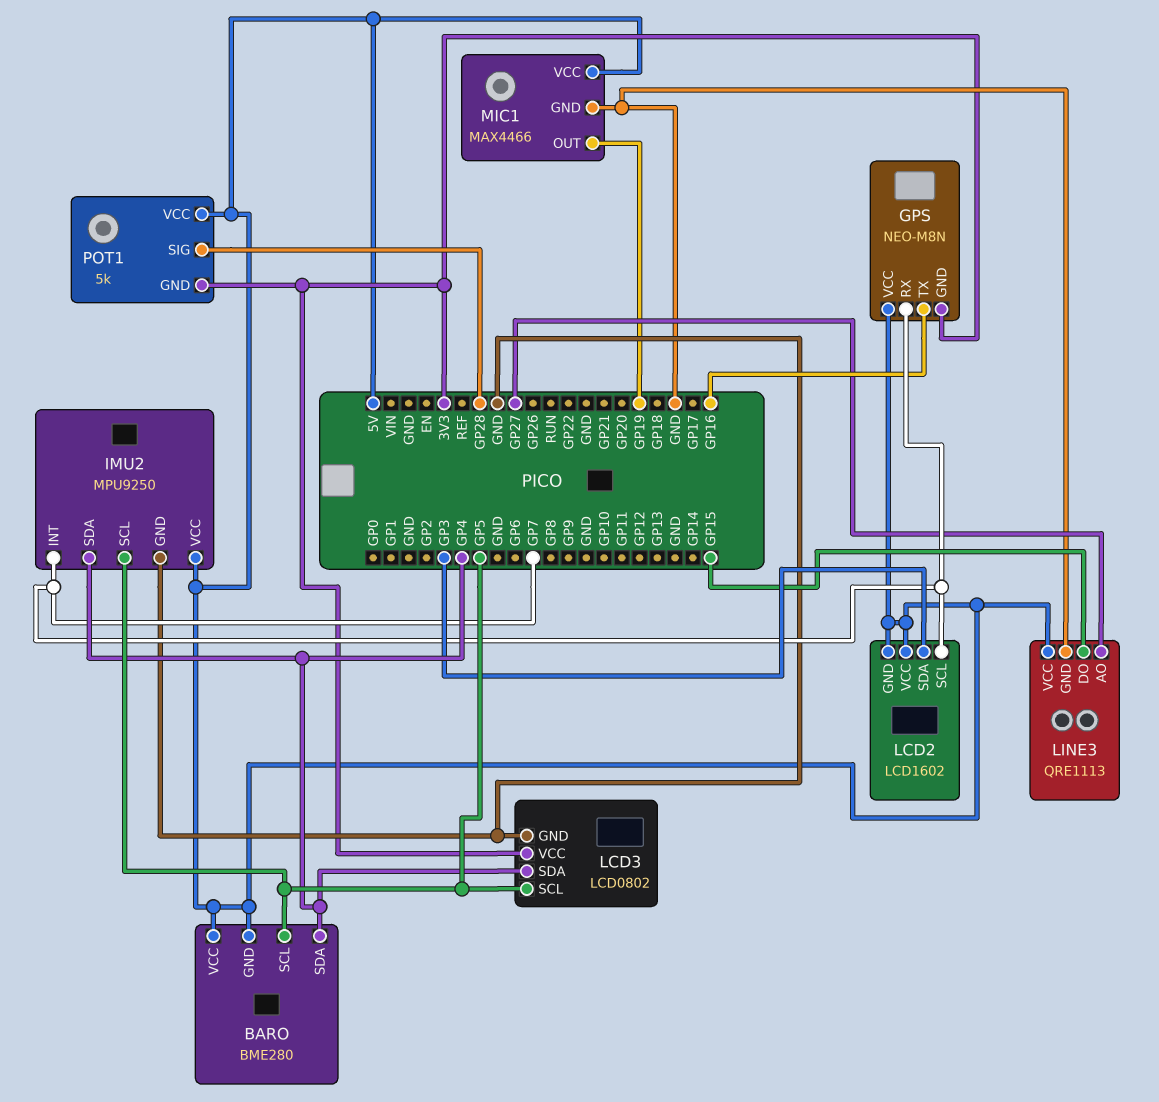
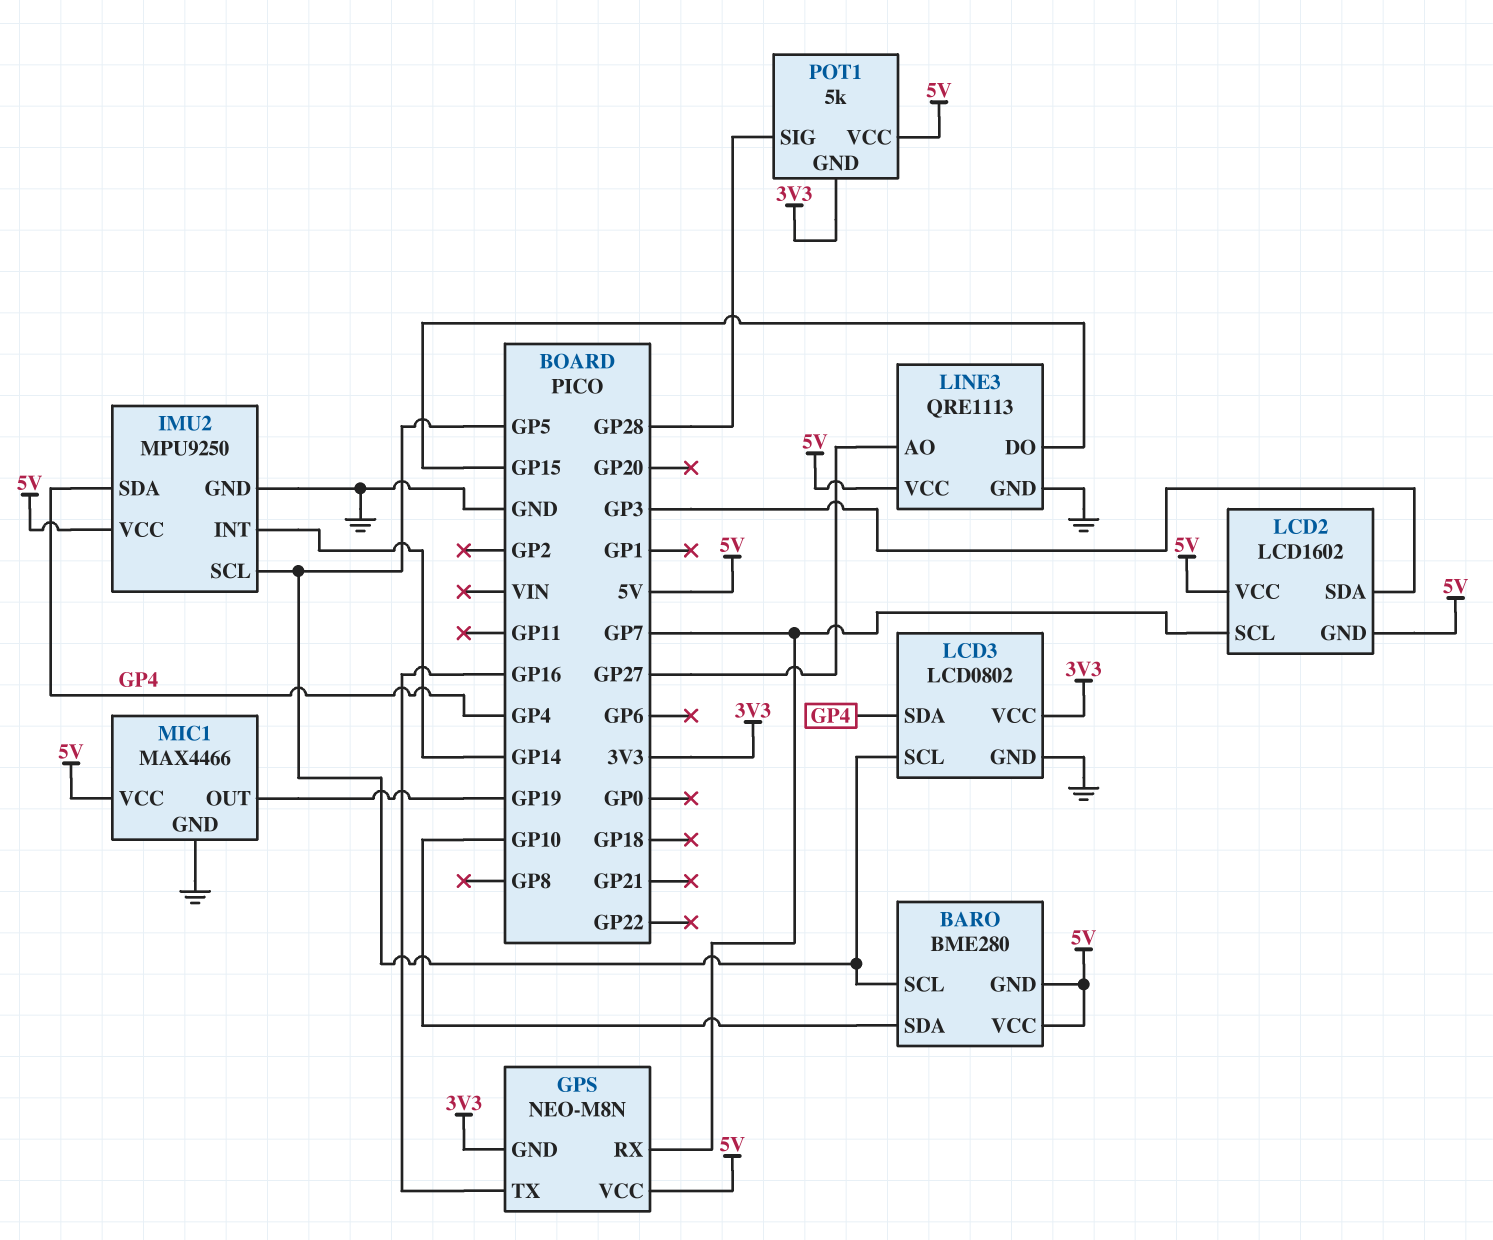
BARO pin SDA: GP4 -> GP10
IMU2 pin INT: GP7 -> GP14

